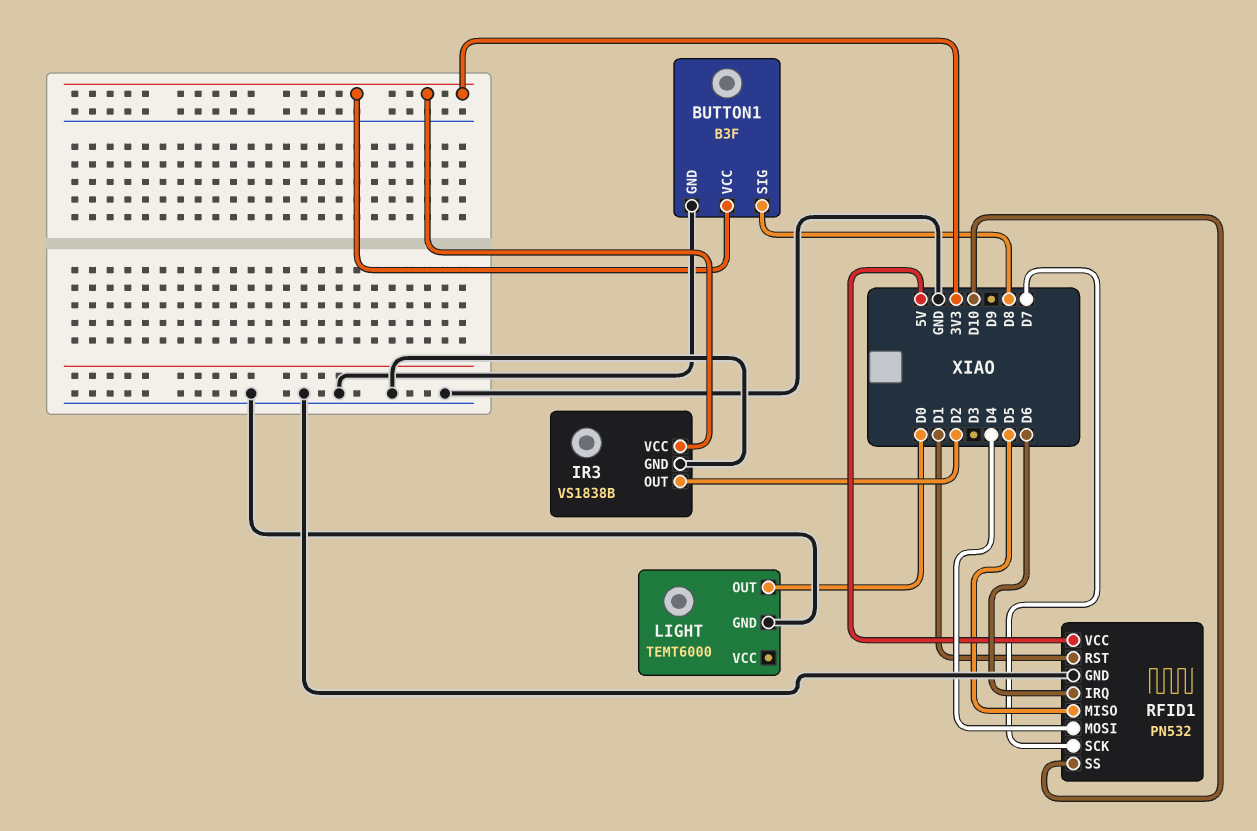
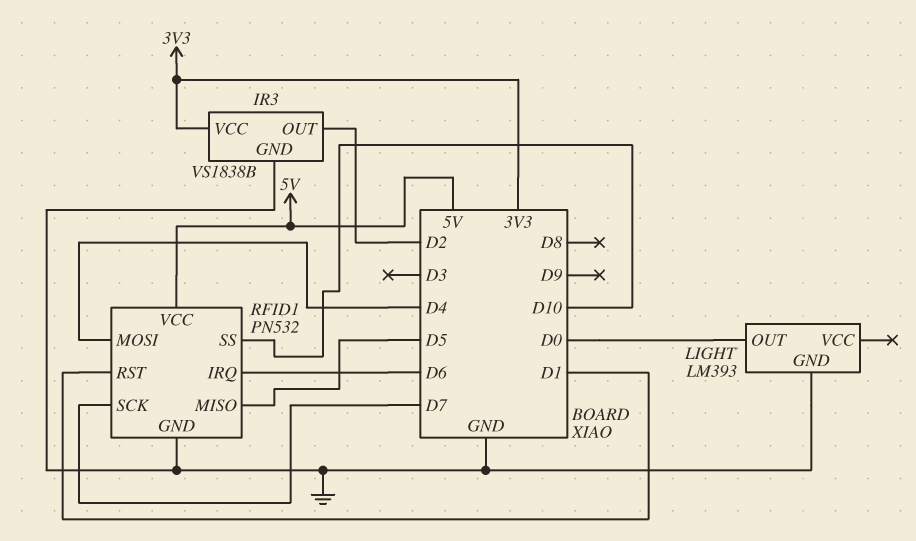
BUTTON1: B3F -> none
BUTTON1 pin GND: GND -> none
BUTTON1 pin SIG: D8 -> none
BUTTON1 pin VCC: 3V3 -> none
LIGHT: TEMT6000 -> LM393

